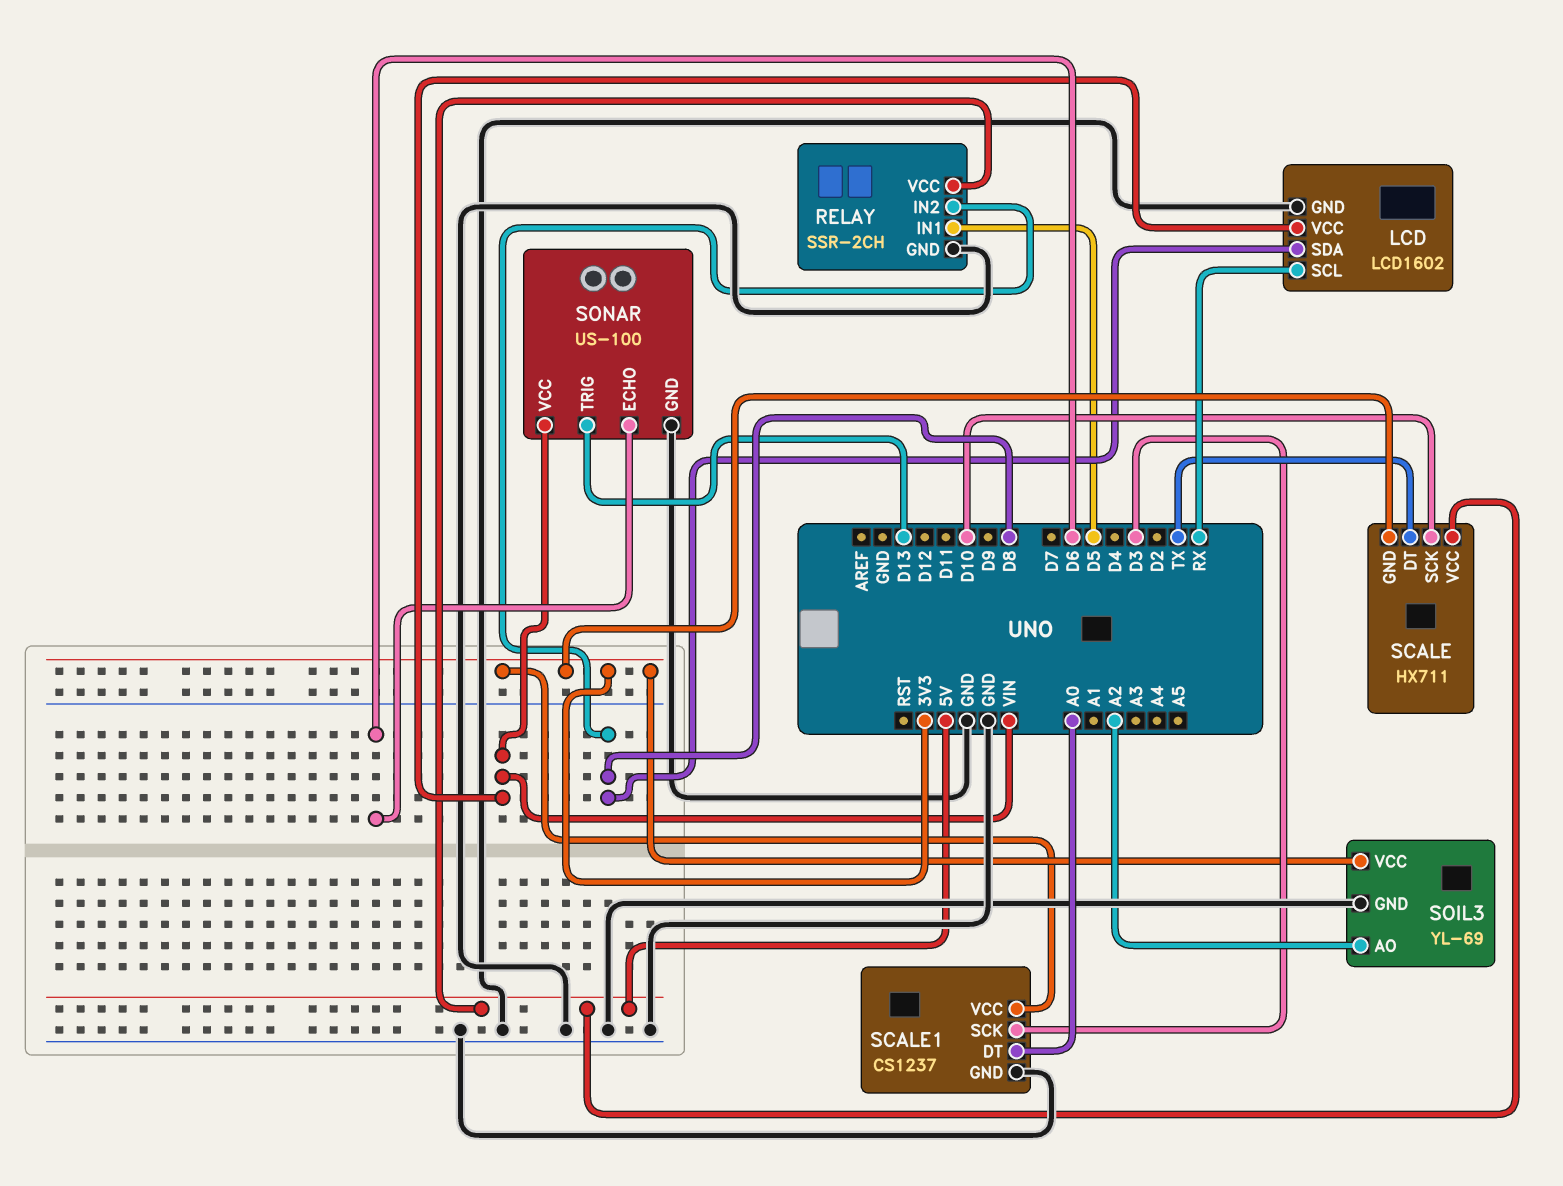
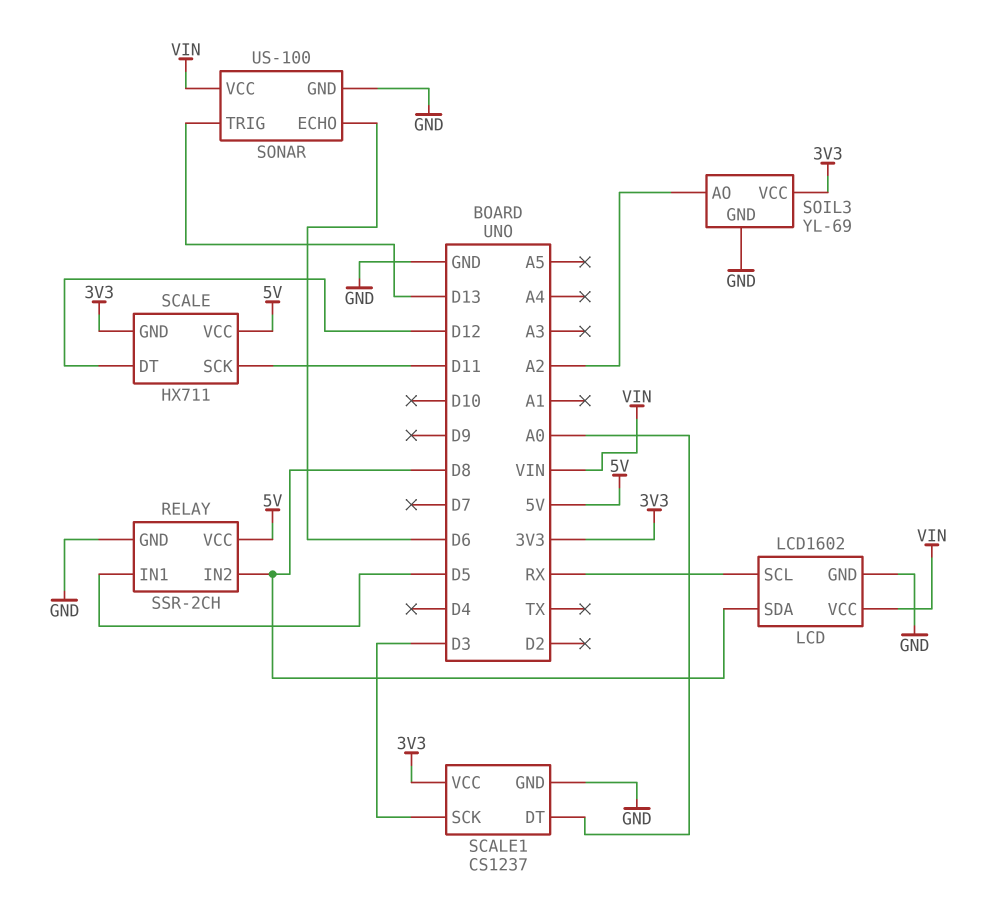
SCALE pin DT: TX -> D12
SCALE pin SCK: D10 -> D11

